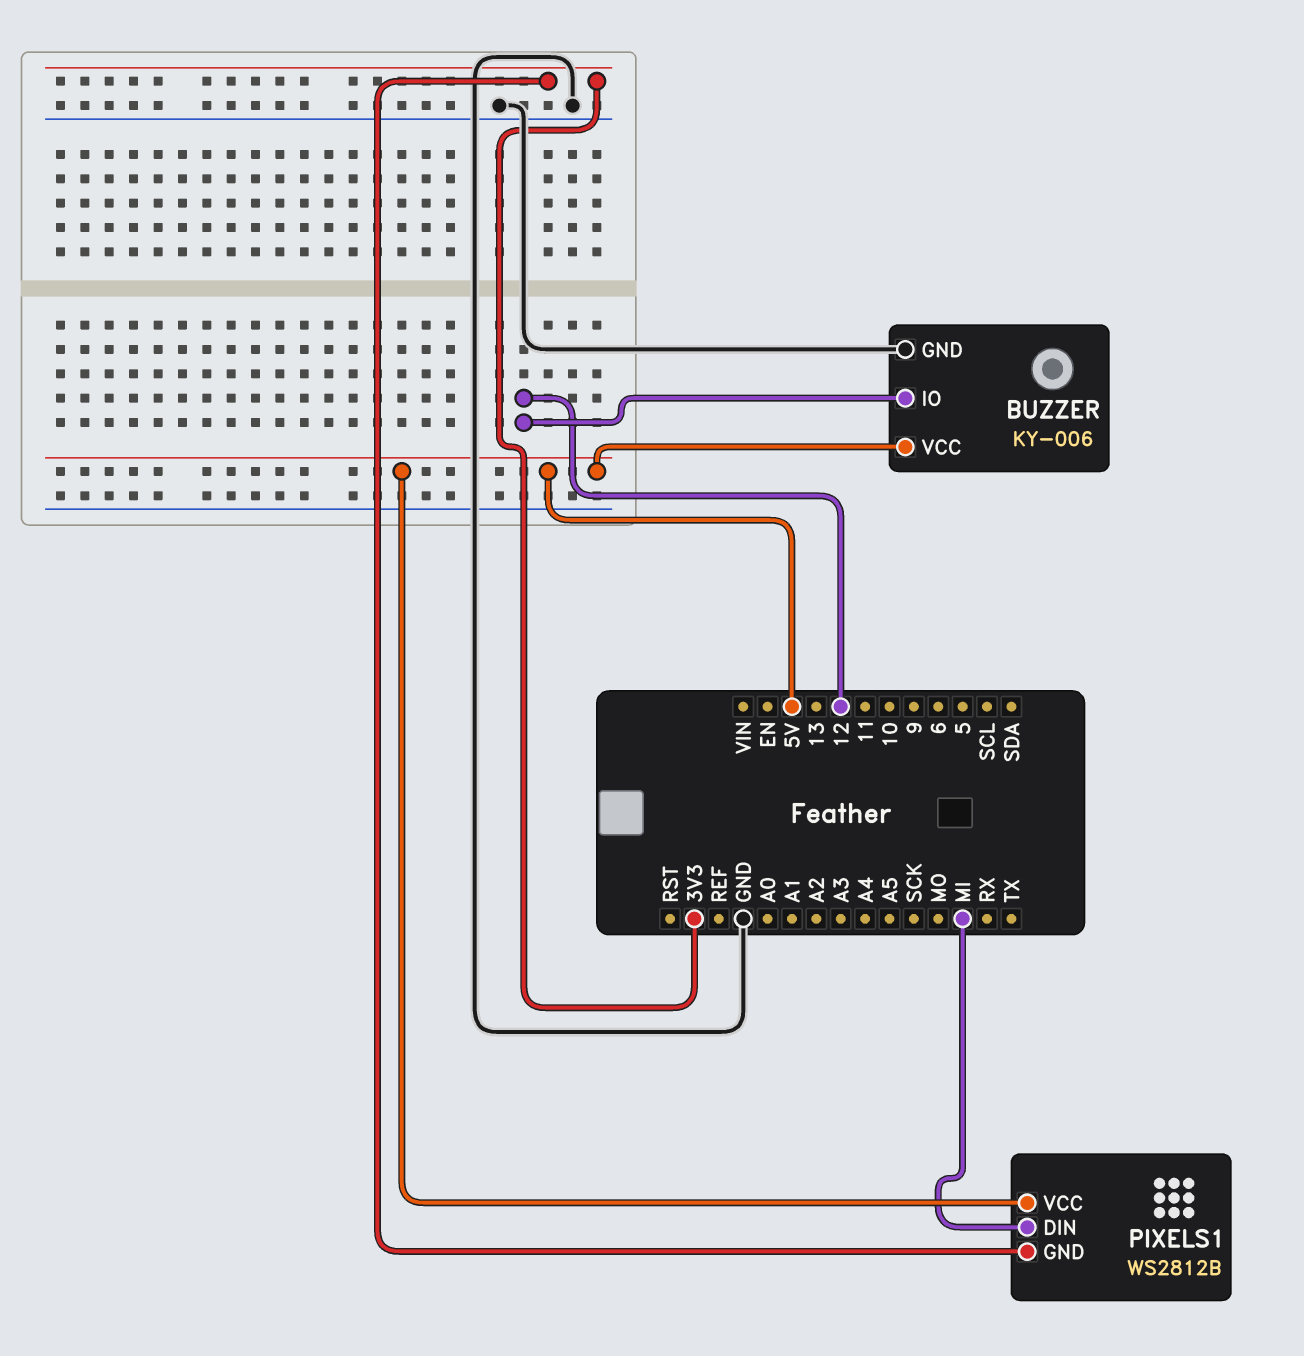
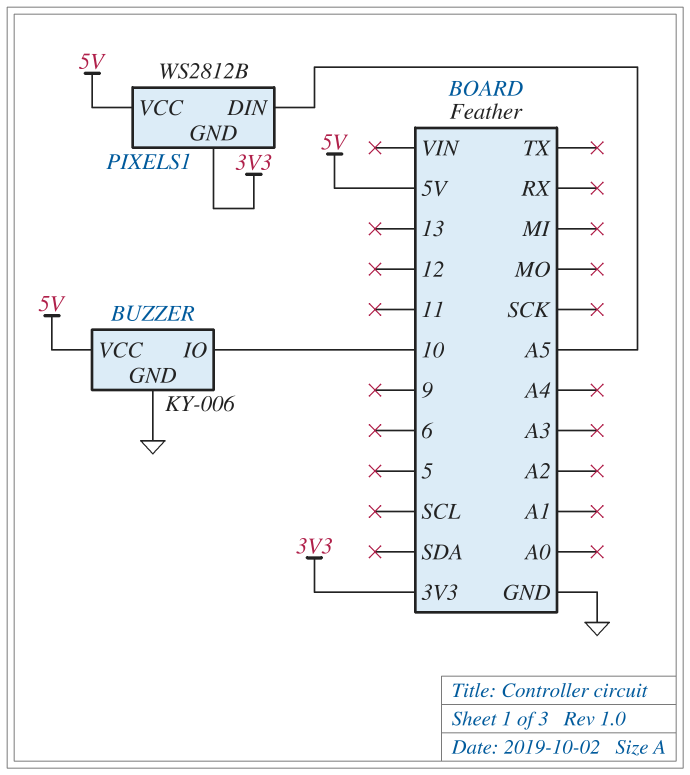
BUZZER pin IO: 12 -> 10
PIXELS1 pin DIN: MI -> A5

